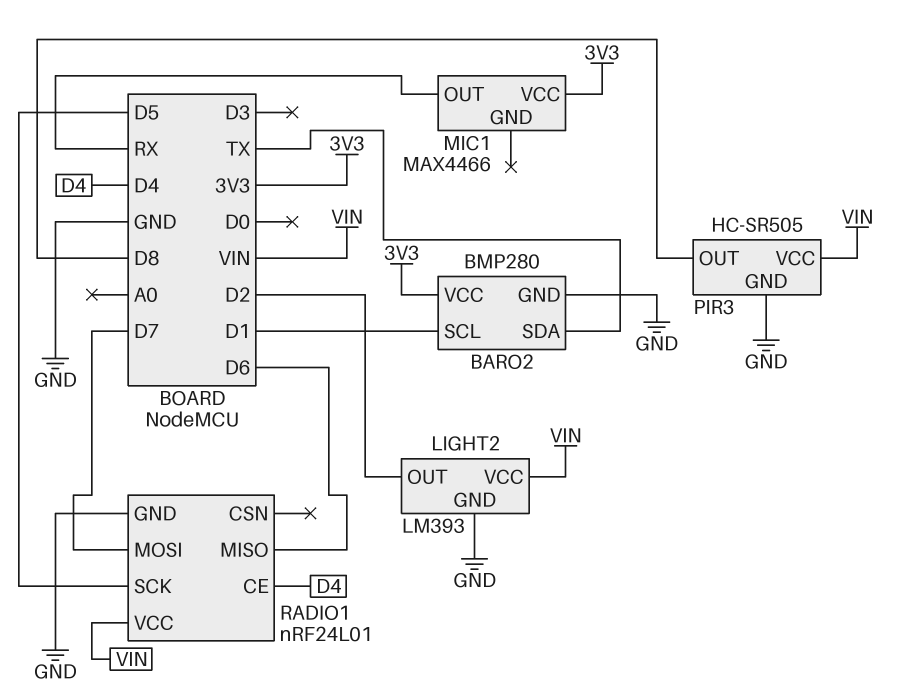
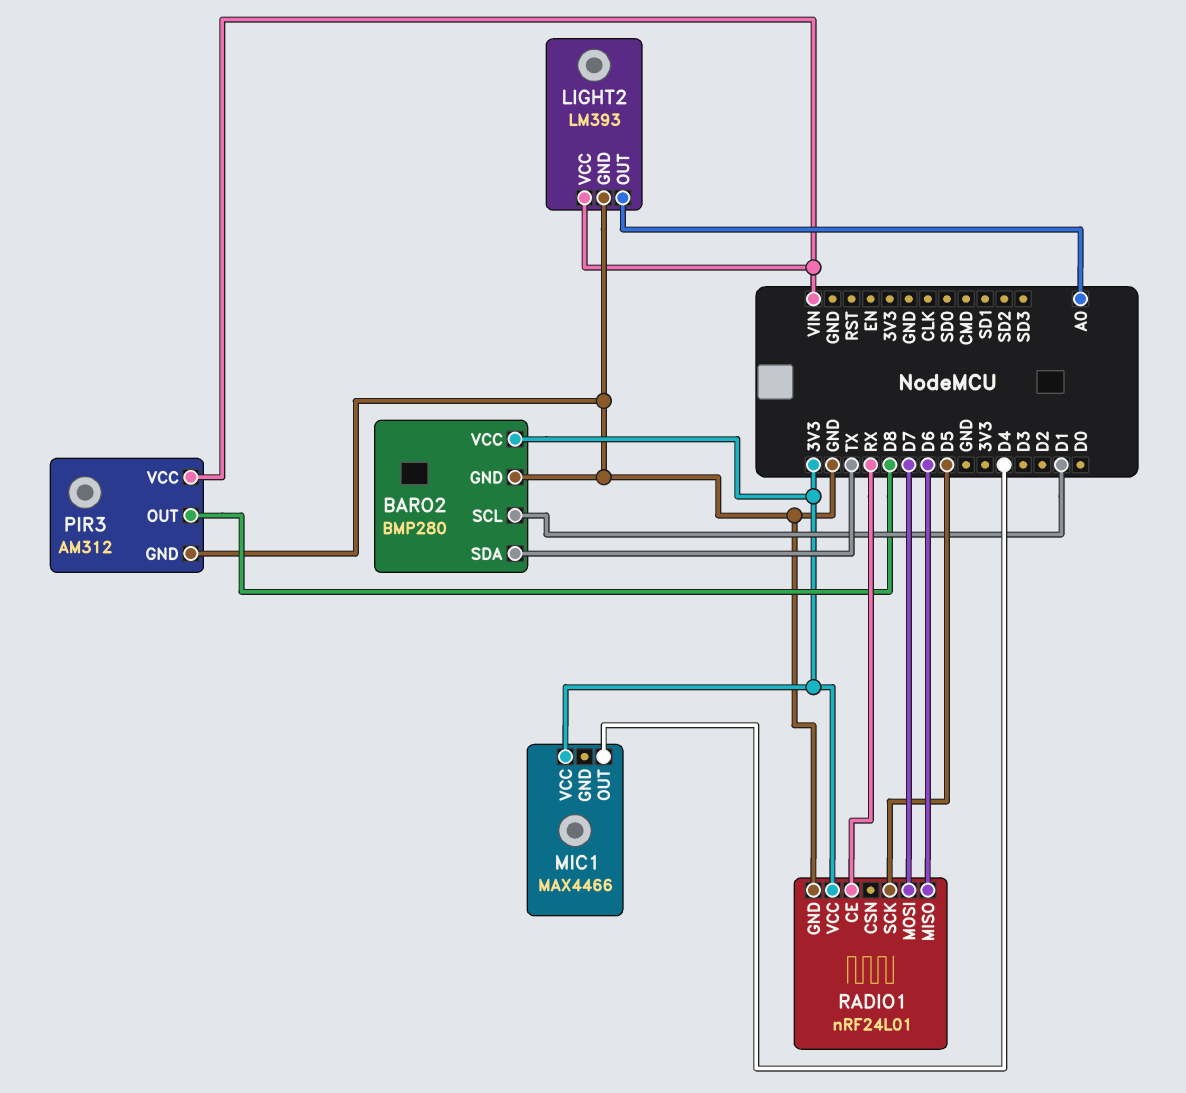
LIGHT2 pin OUT: D2 -> A0
MIC1 pin OUT: RX -> D4
PIR3: HC-SR505 -> AM312
RADIO1 pin CE: D4 -> RX
RADIO1 pin VCC: VIN -> 3V3

